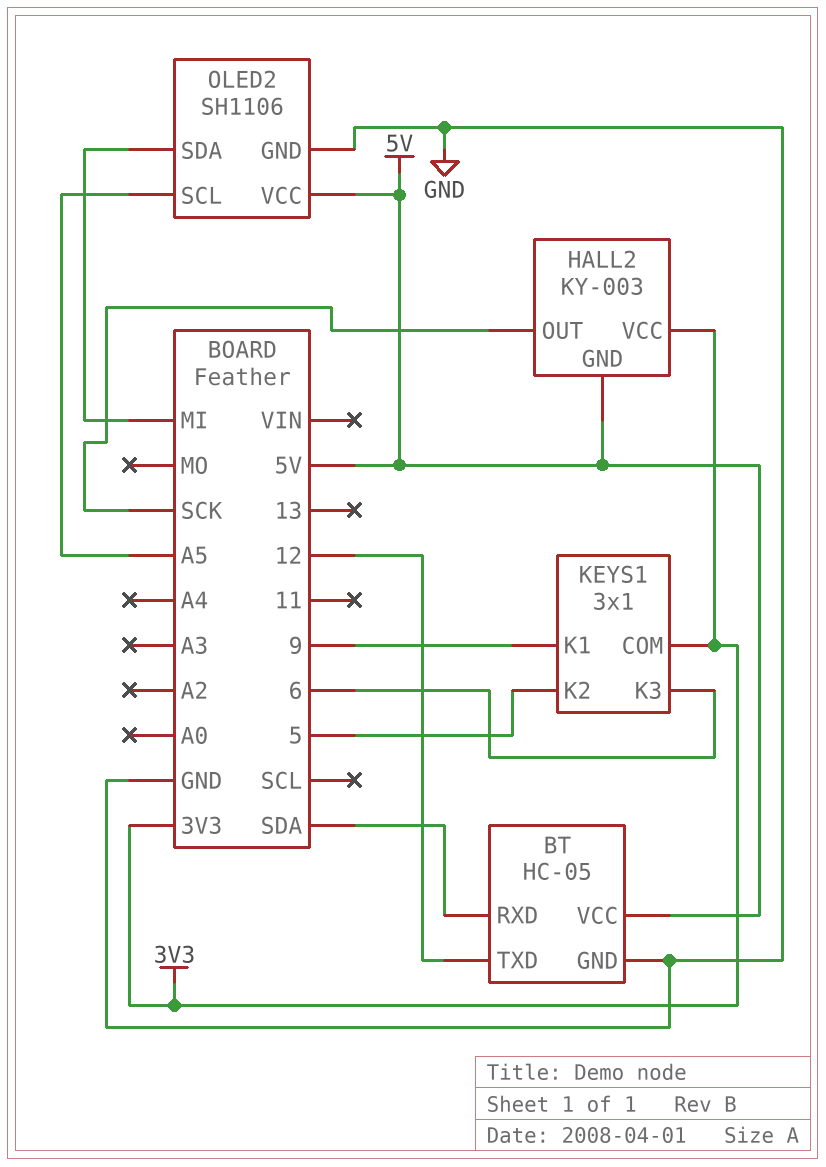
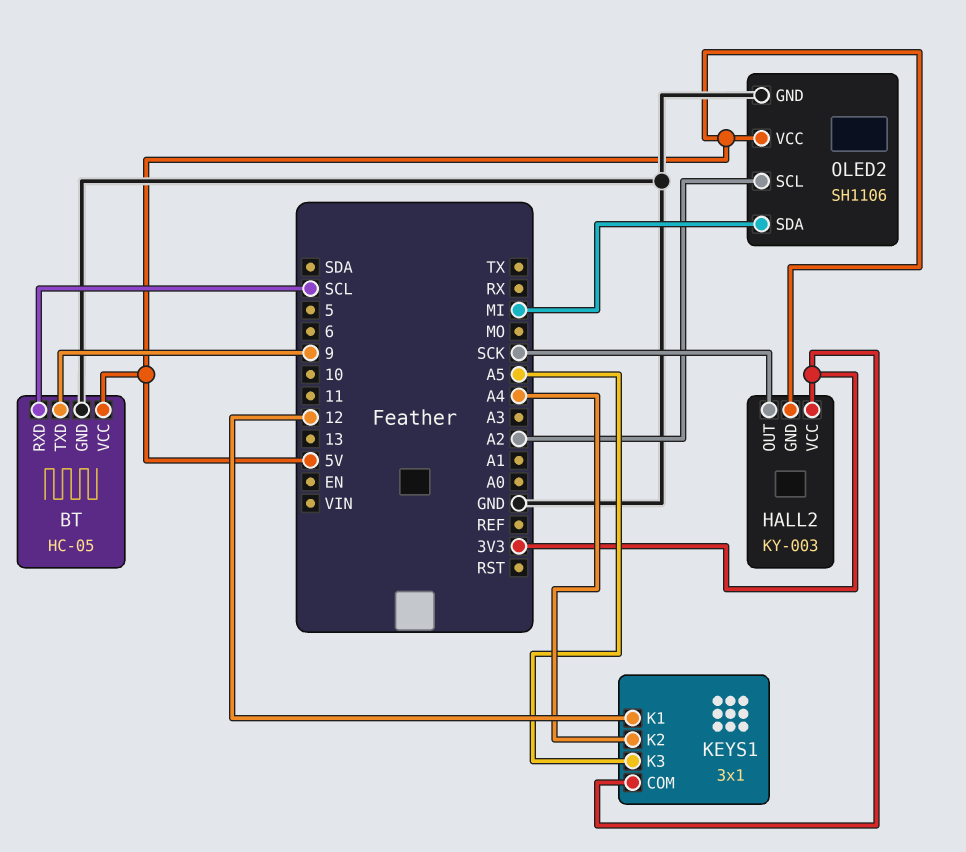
BT pin RXD: SDA -> SCL
BT pin TXD: 12 -> 9
KEYS1 pin K1: 9 -> 12
KEYS1 pin K2: 5 -> A4
KEYS1 pin K3: 6 -> A5
OLED2 pin SCL: A5 -> A2

